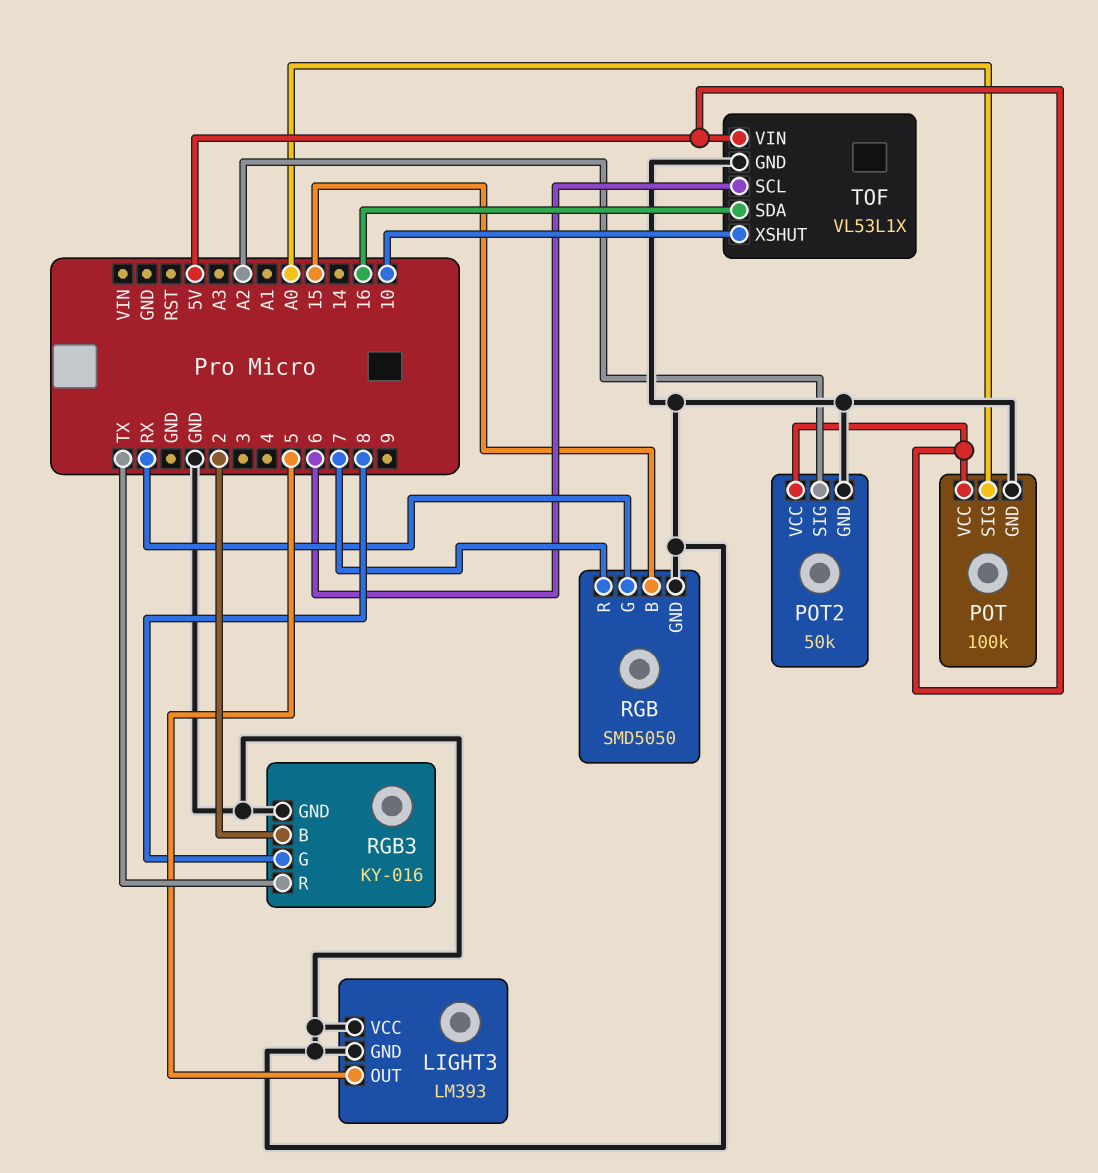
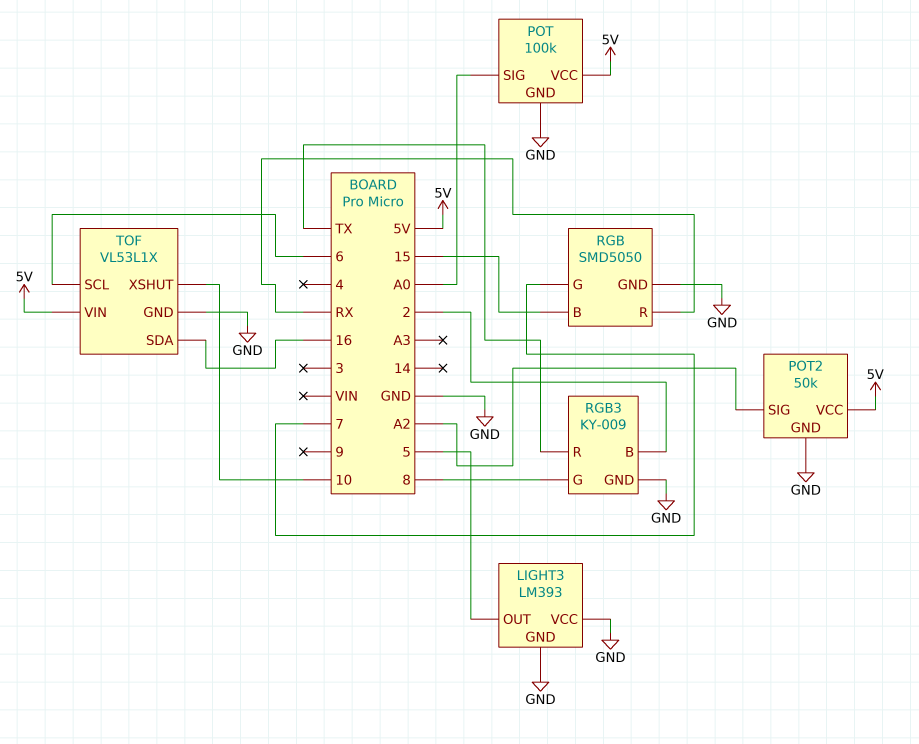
RGB pin G: RX -> 7
RGB pin R: 7 -> RX
RGB3: KY-016 -> KY-009

